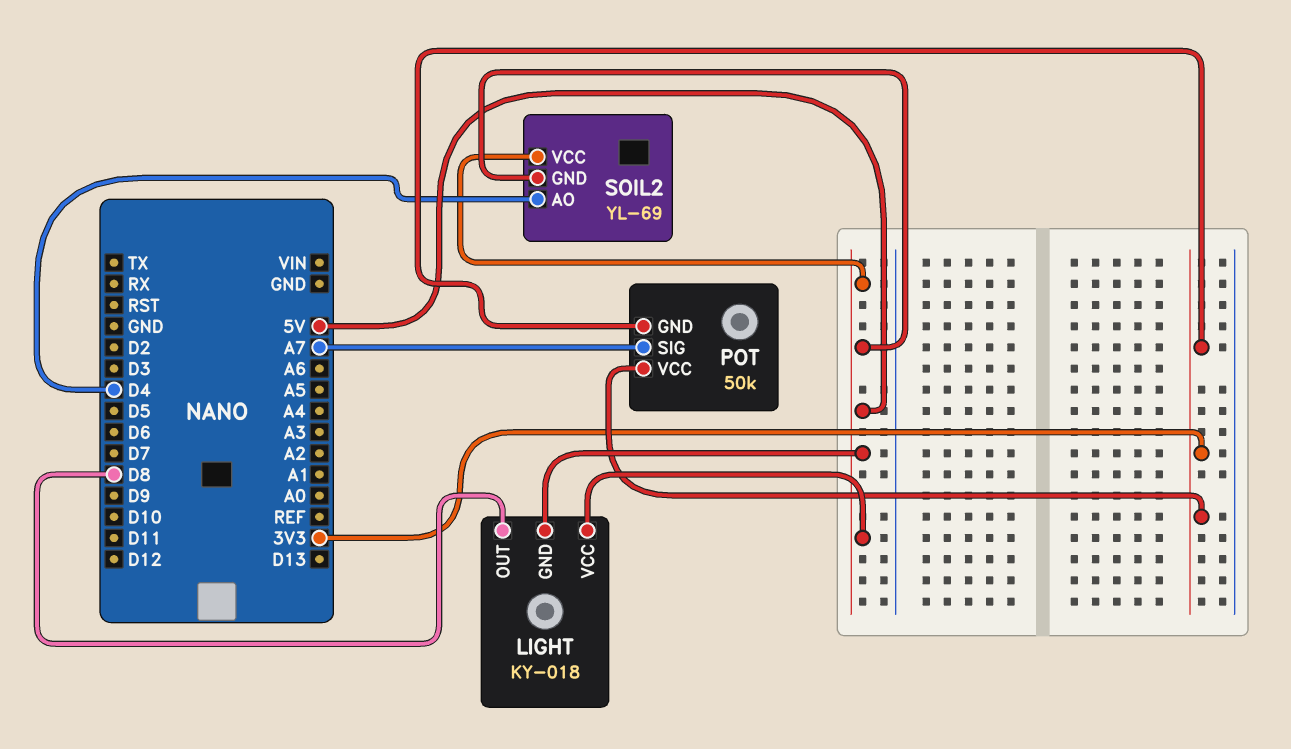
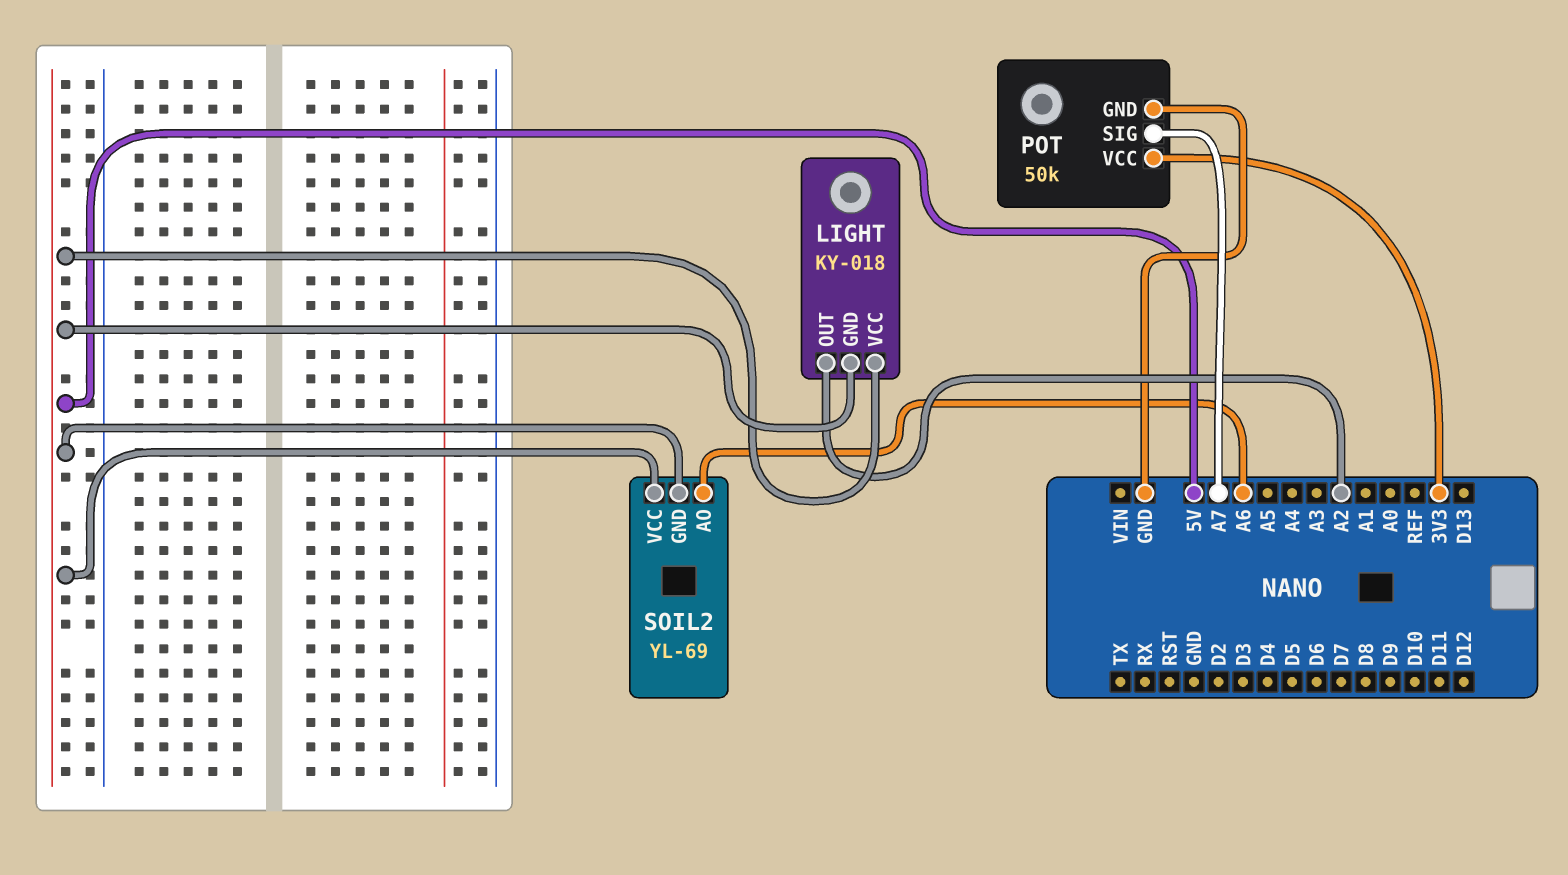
LIGHT pin OUT: D8 -> A2
POT pin GND: 3V3 -> GND
SOIL2 pin AO: D4 -> A6

